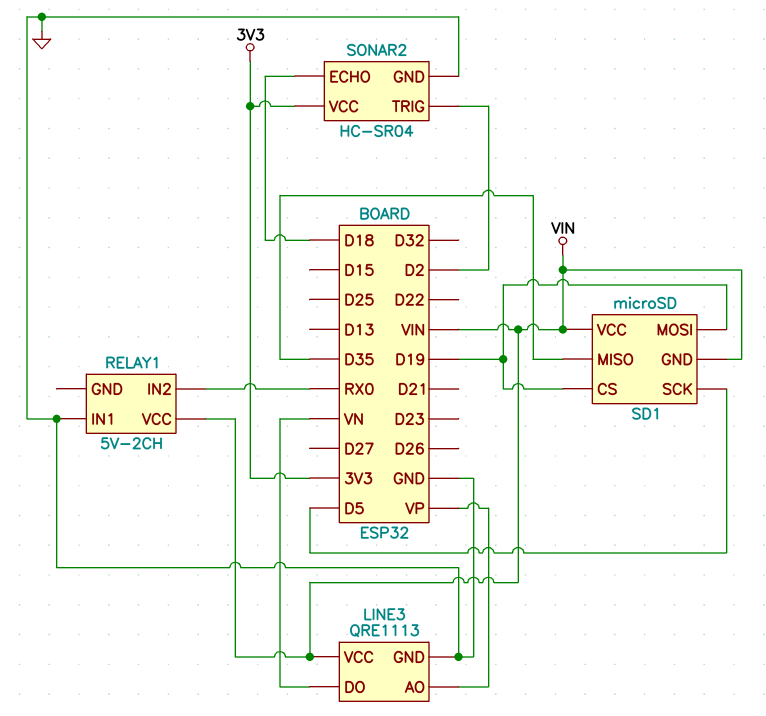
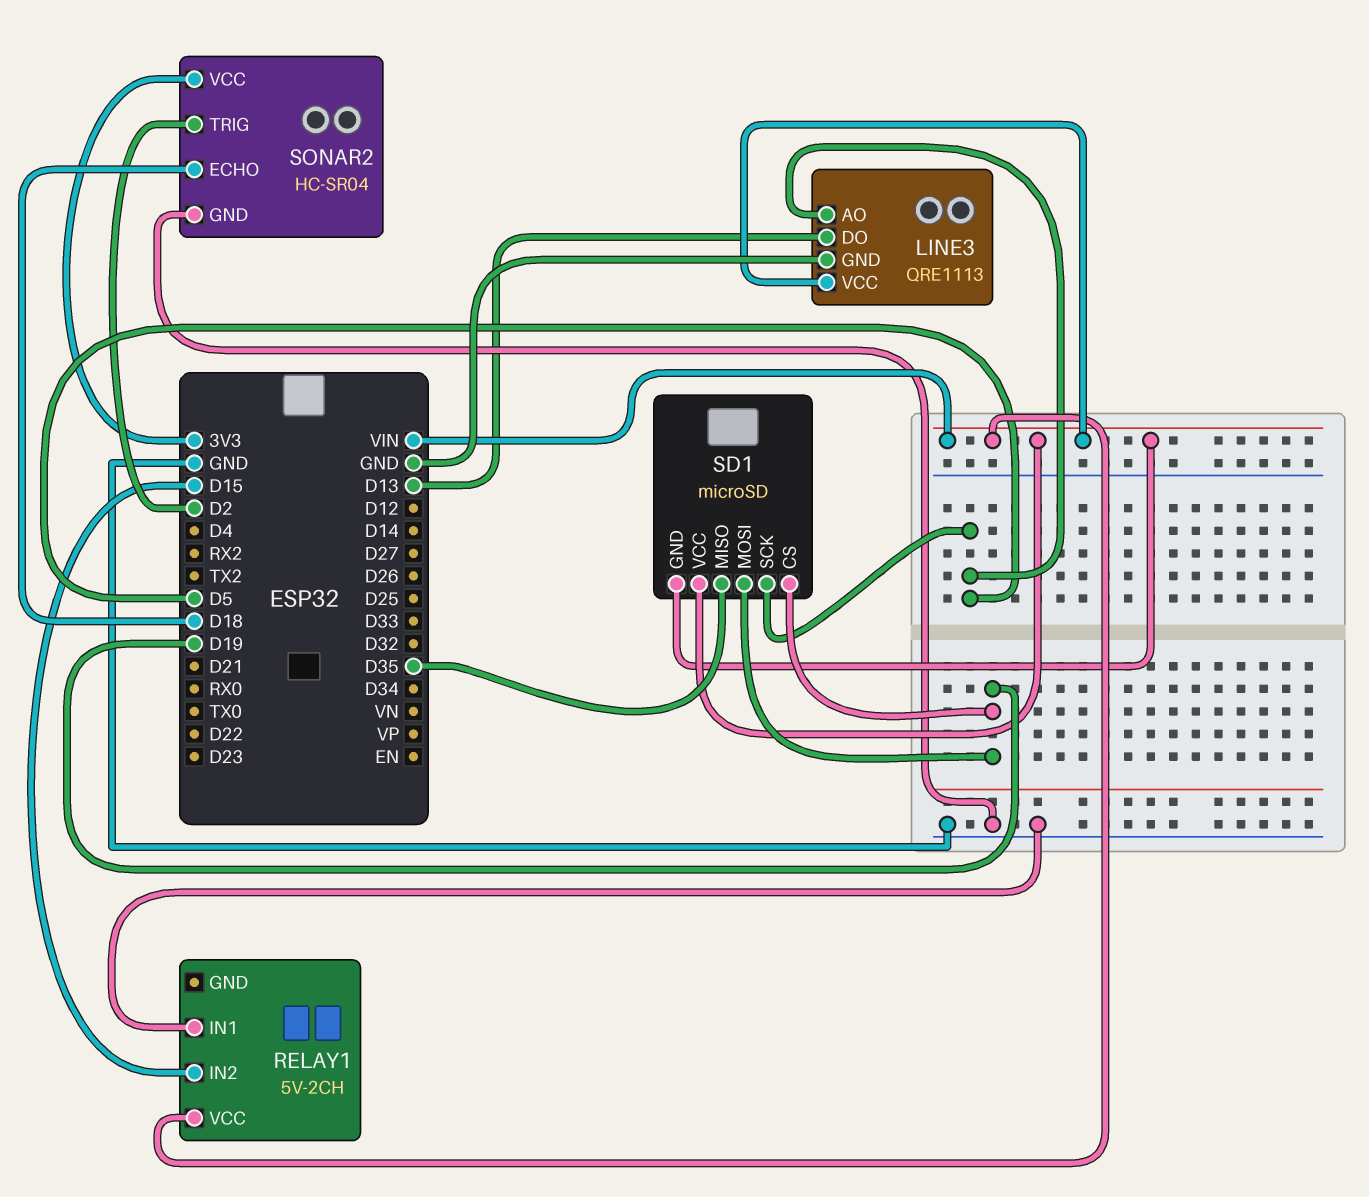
LINE3 pin AO: VP -> D5
LINE3 pin DO: VN -> D13
RELAY1 pin IN2: RX0 -> D15

